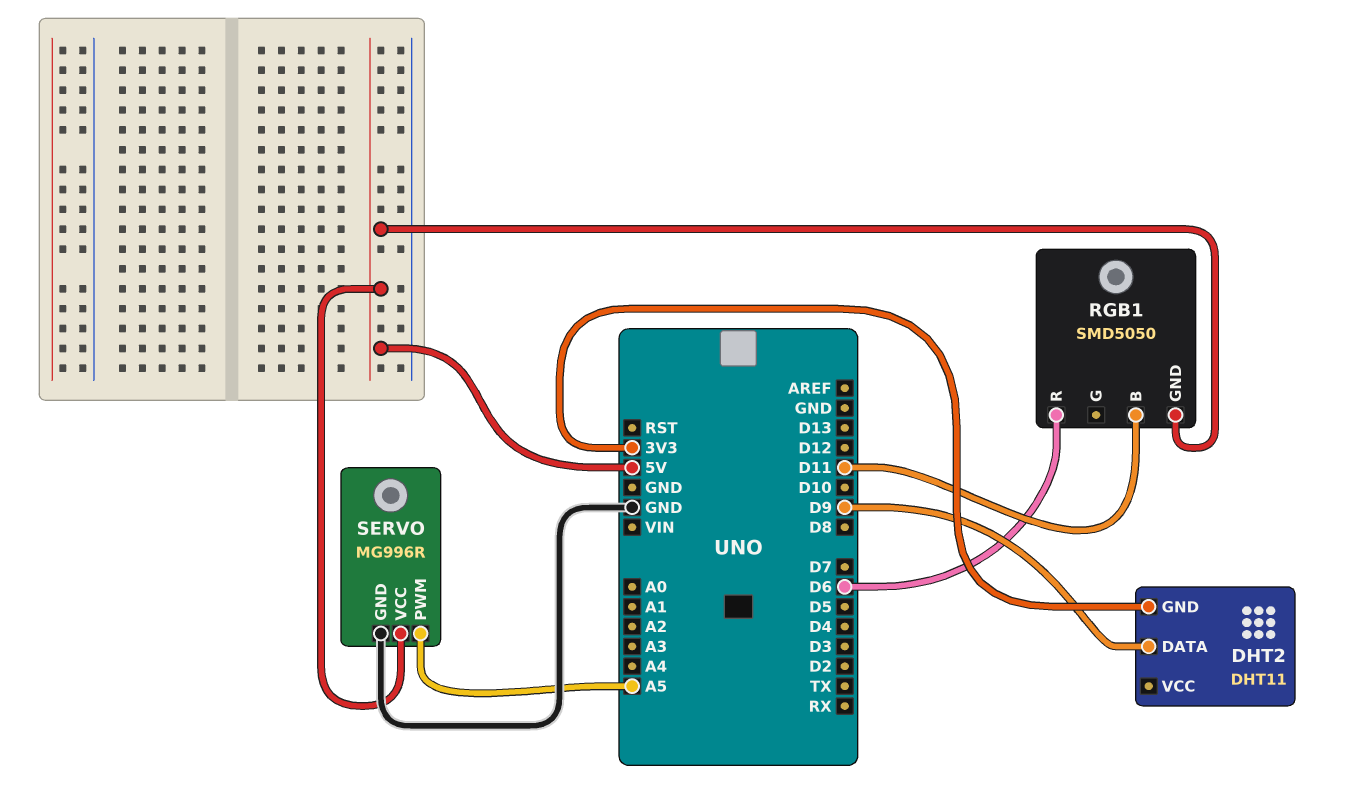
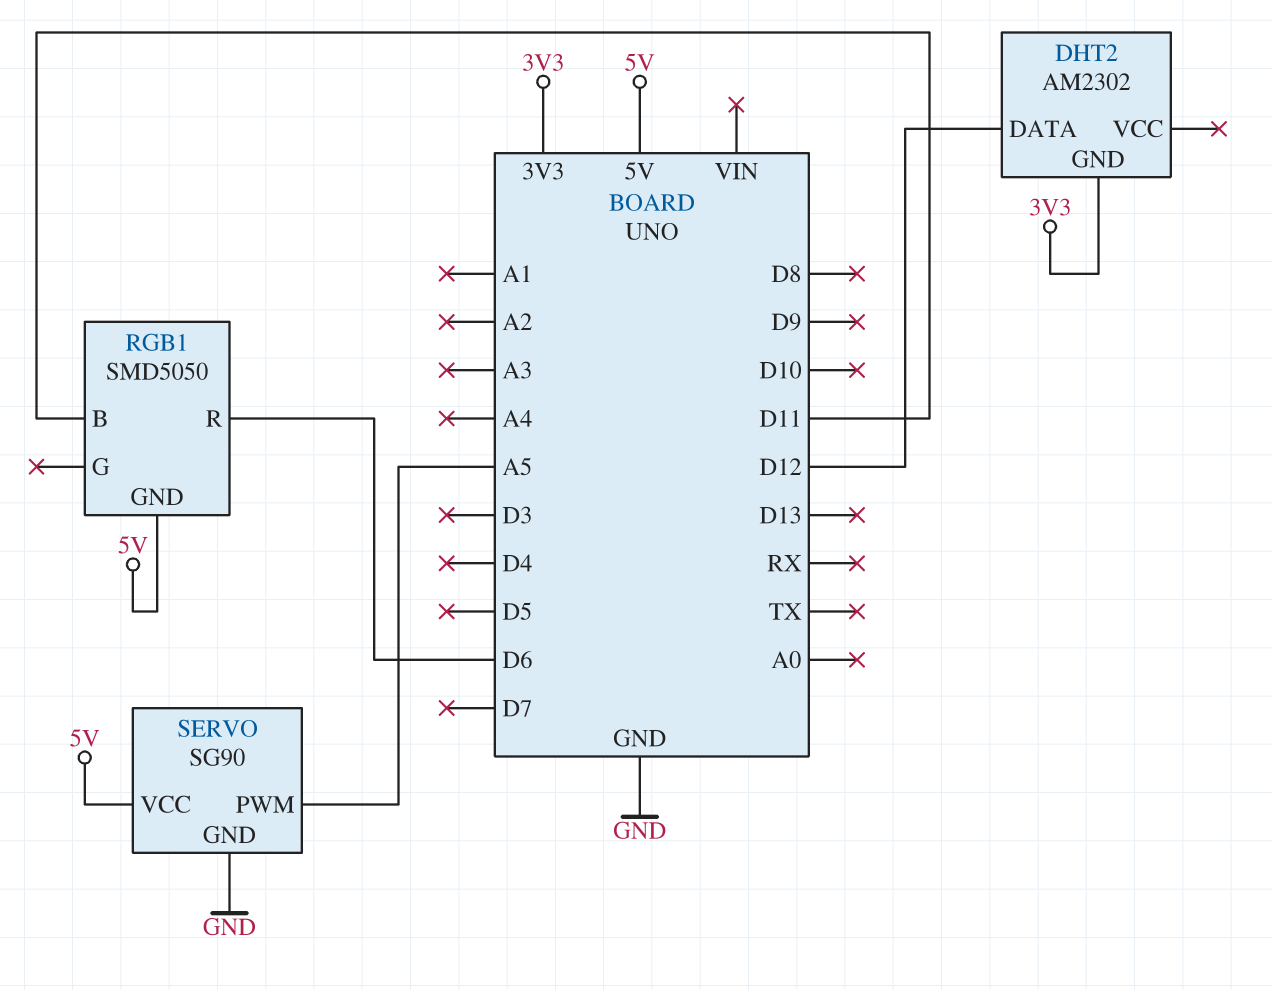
DHT2: DHT11 -> AM2302
DHT2 pin DATA: D9 -> D12
SERVO: MG996R -> SG90

